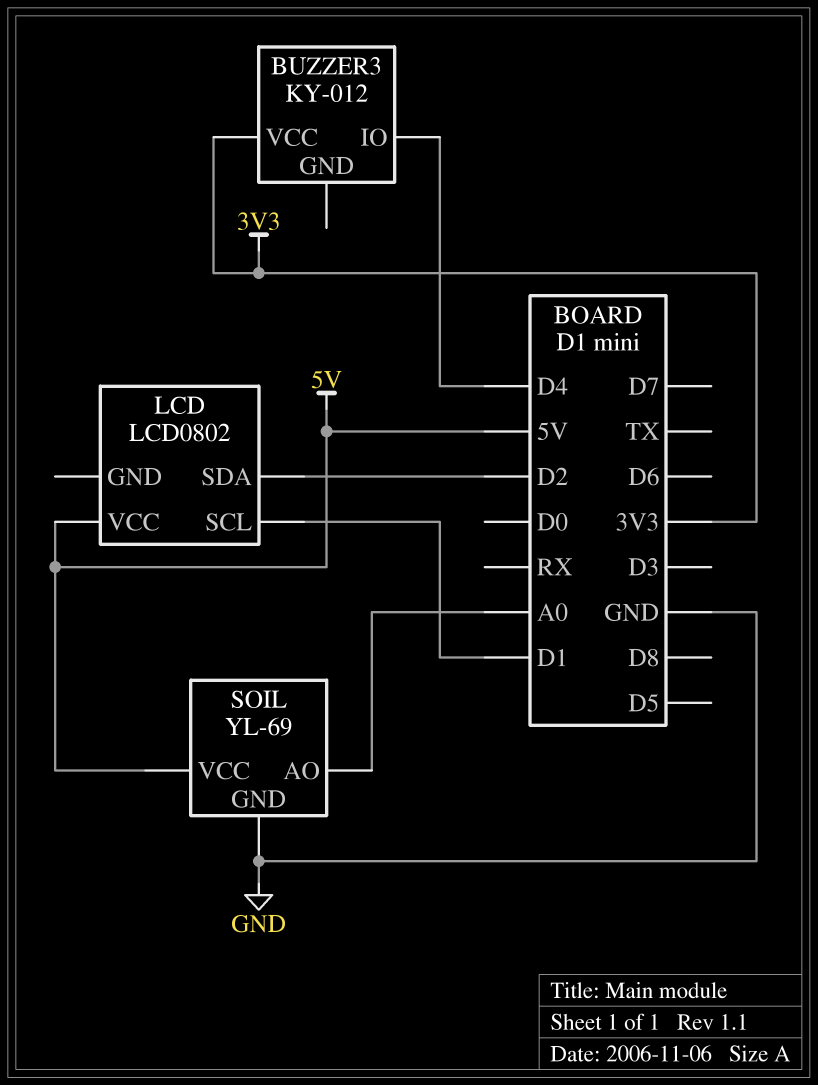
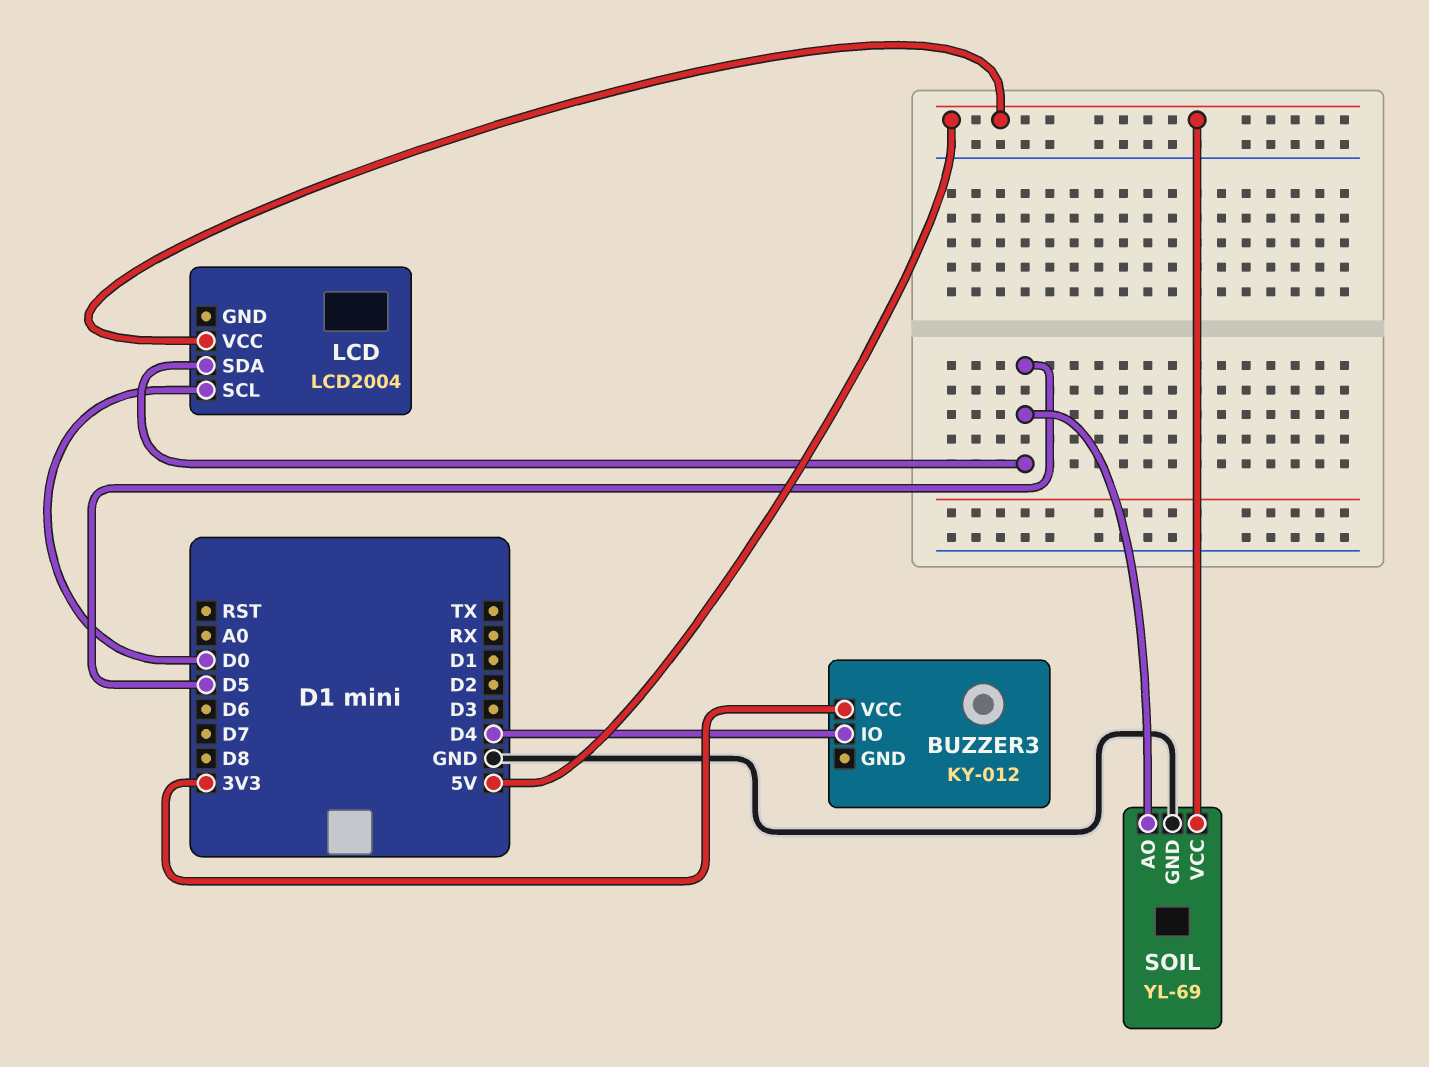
LCD: LCD0802 -> LCD2004
LCD pin SCL: D1 -> D0
LCD pin SDA: D2 -> D5
SOIL pin AO: A0 -> D5

